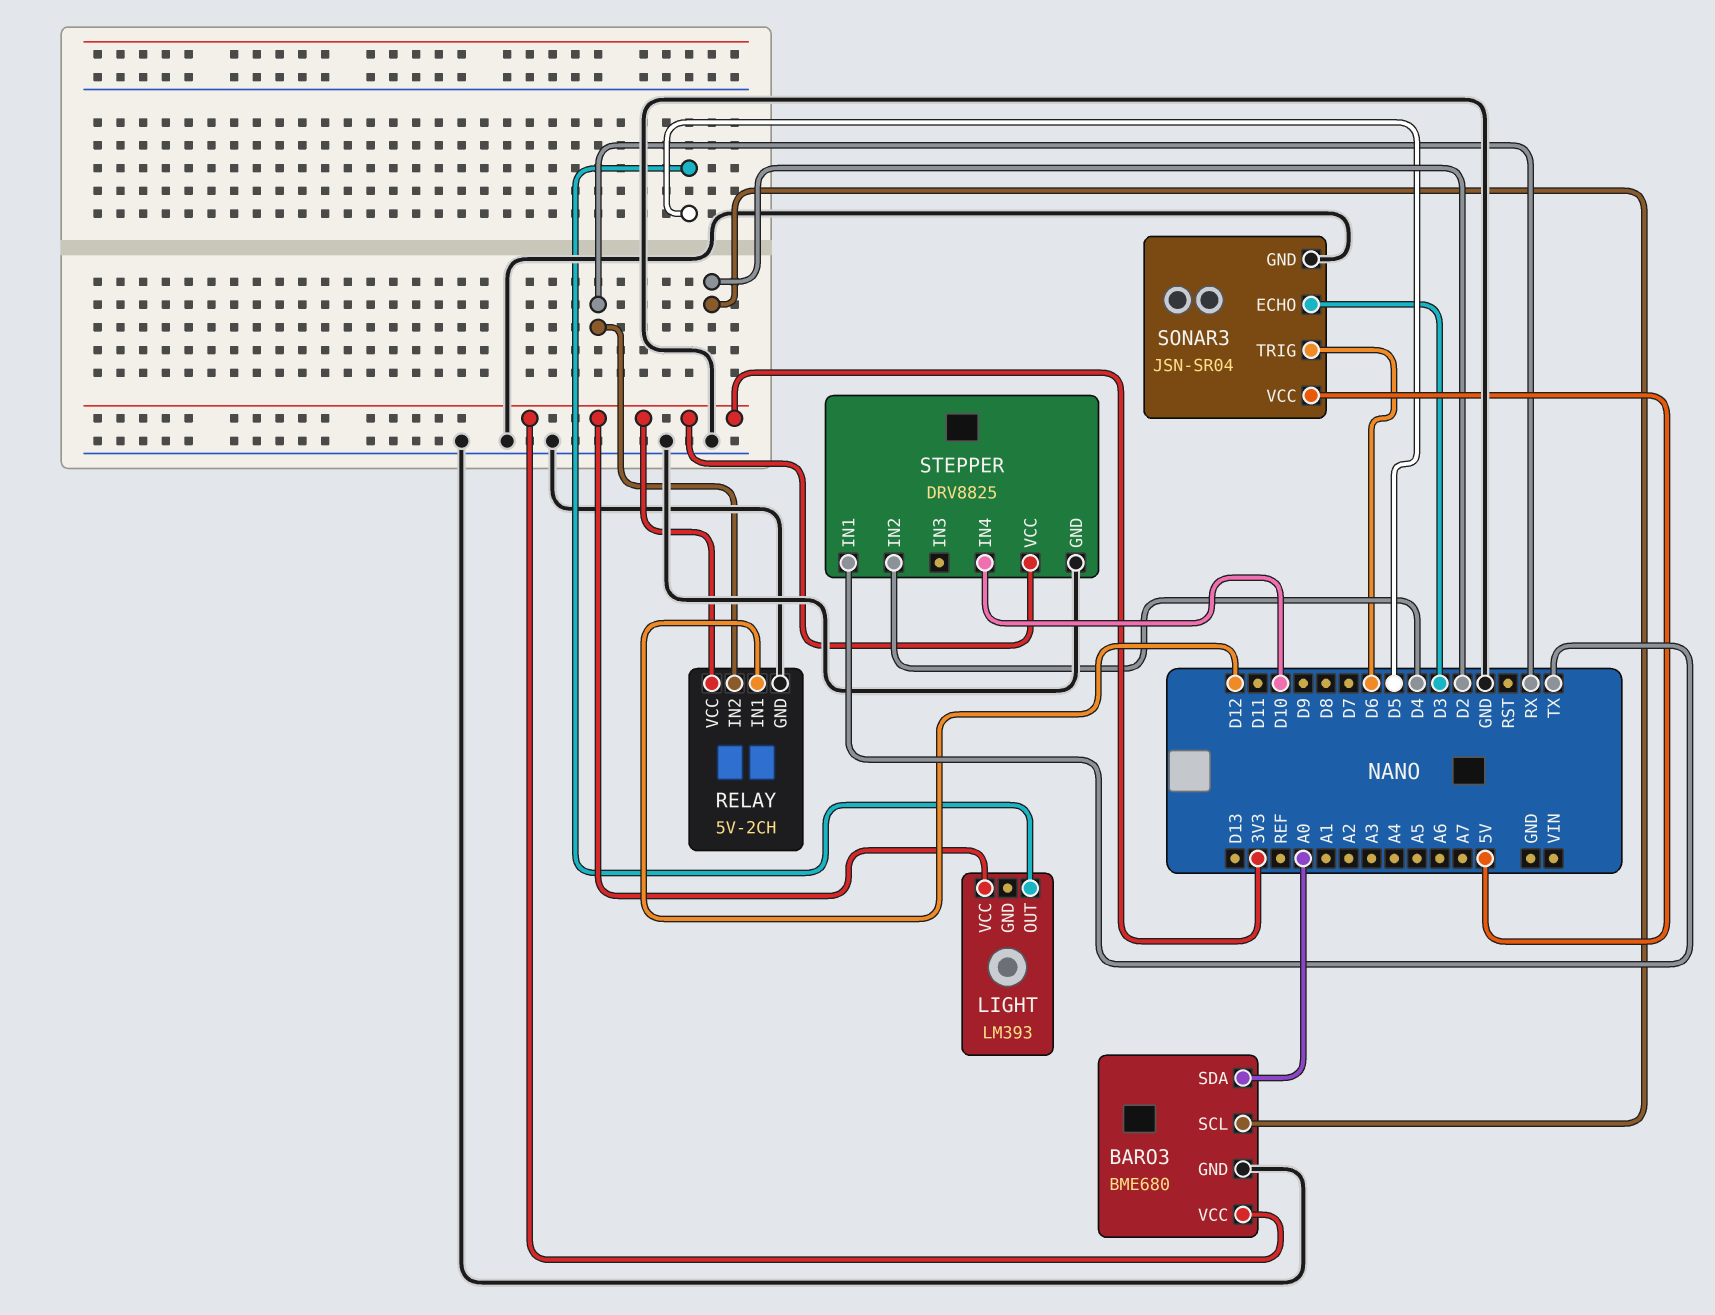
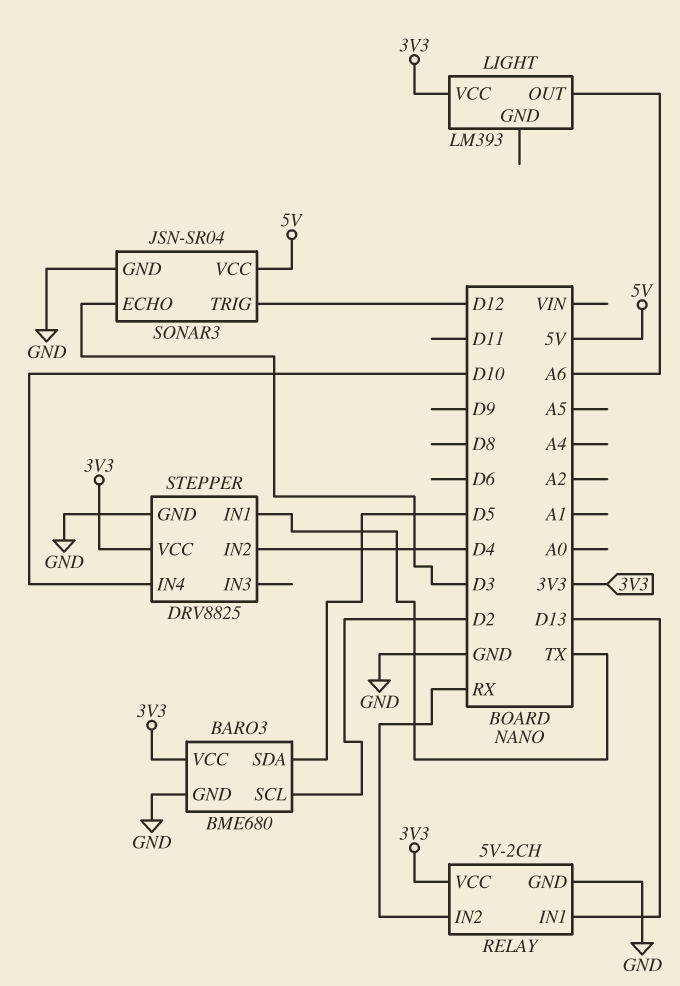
BARO3 pin SDA: A0 -> D5
LIGHT pin OUT: D5 -> A6
RELAY pin IN1: D12 -> D13
SONAR3 pin TRIG: D6 -> D12

